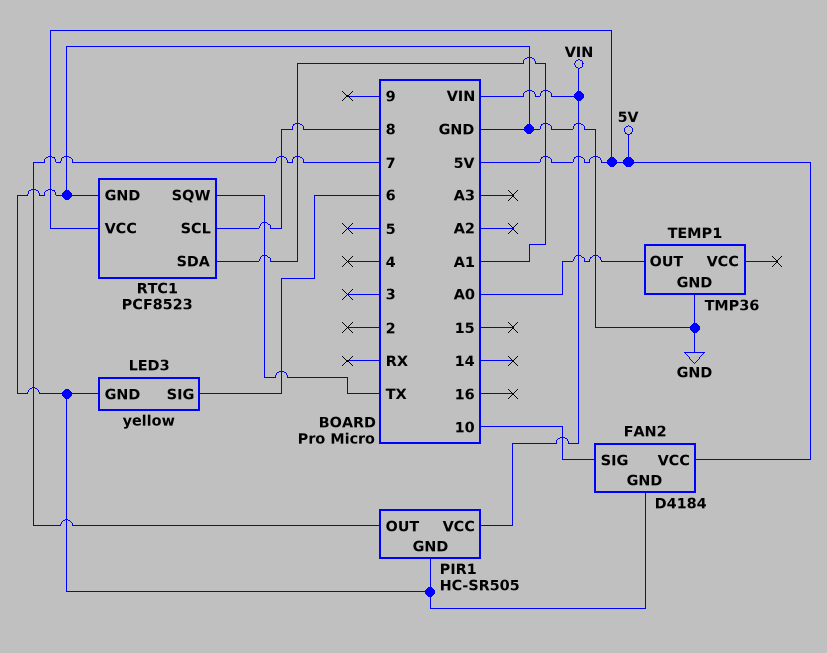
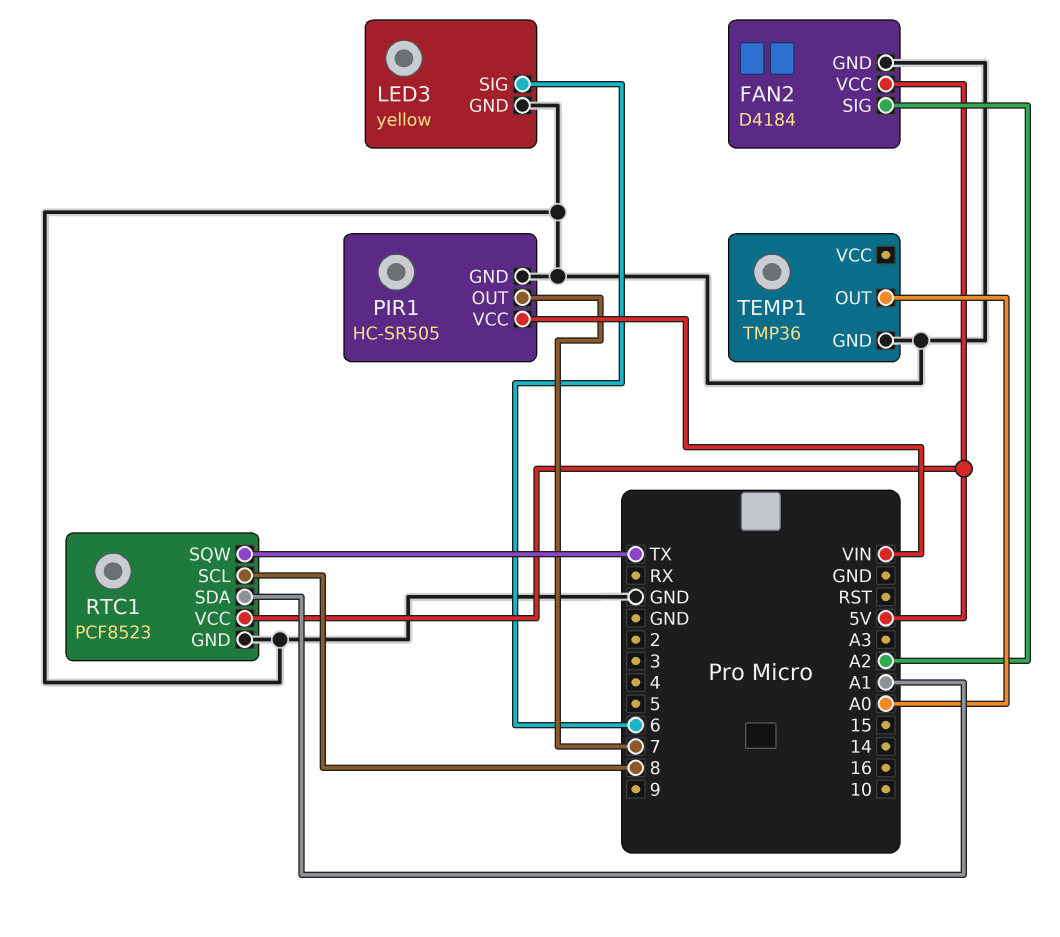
FAN2 pin SIG: 10 -> A2

